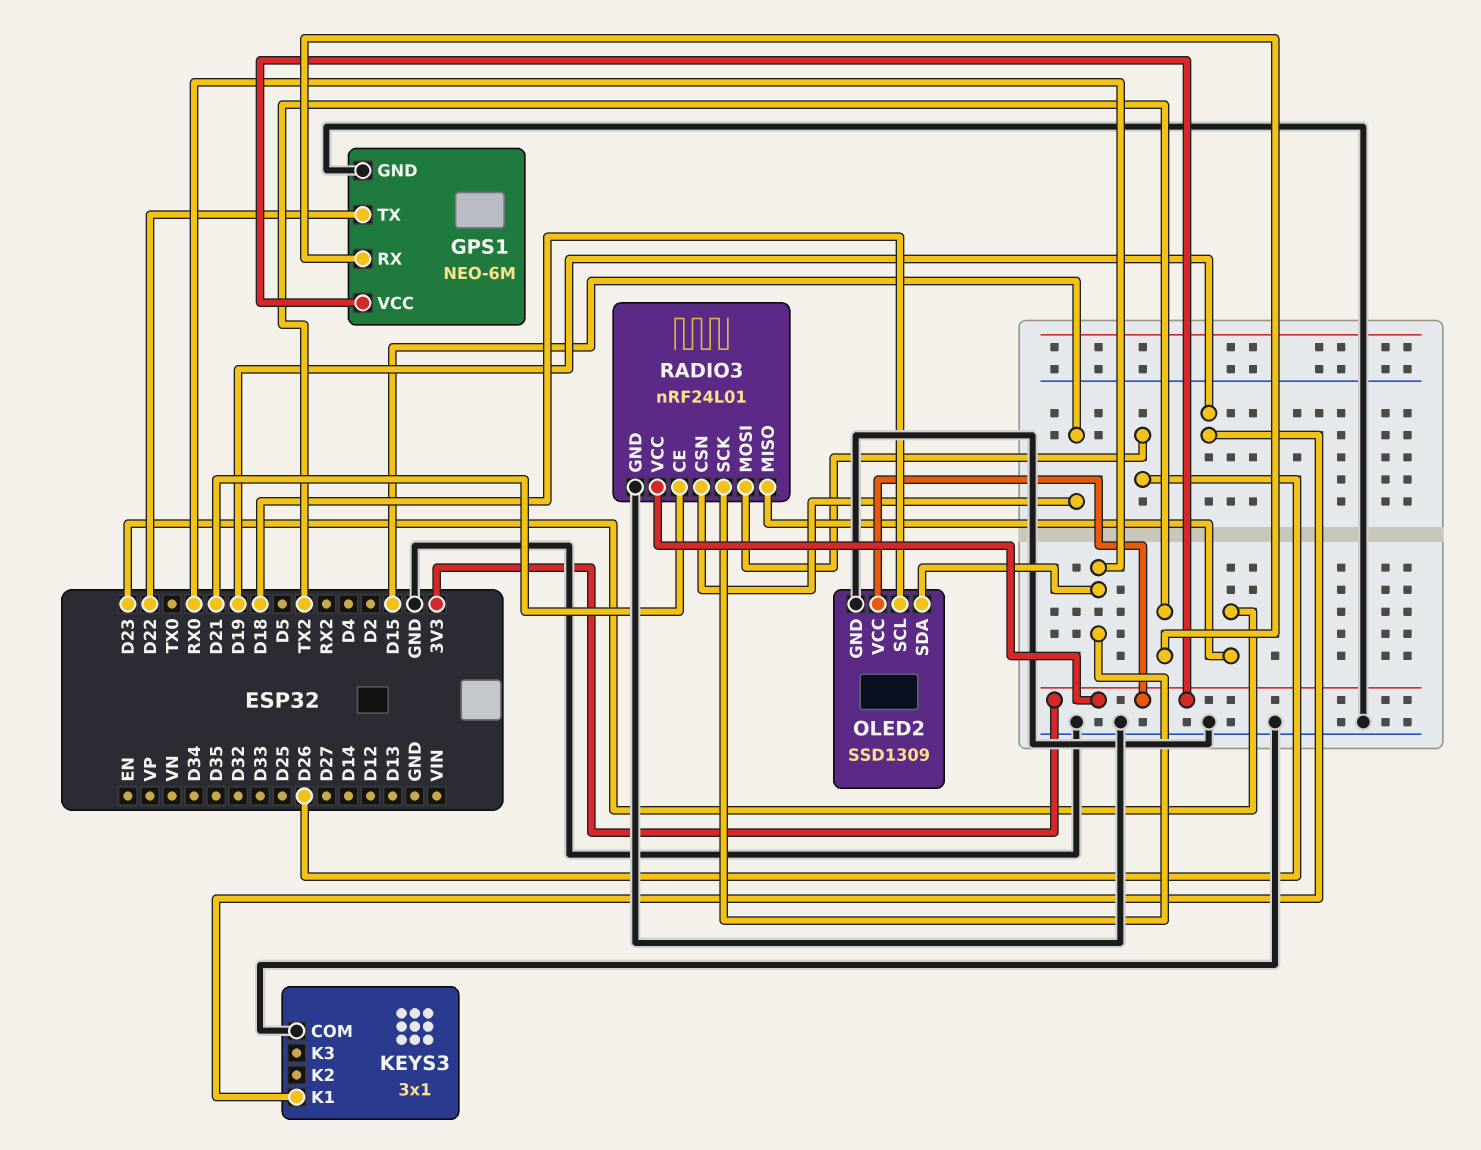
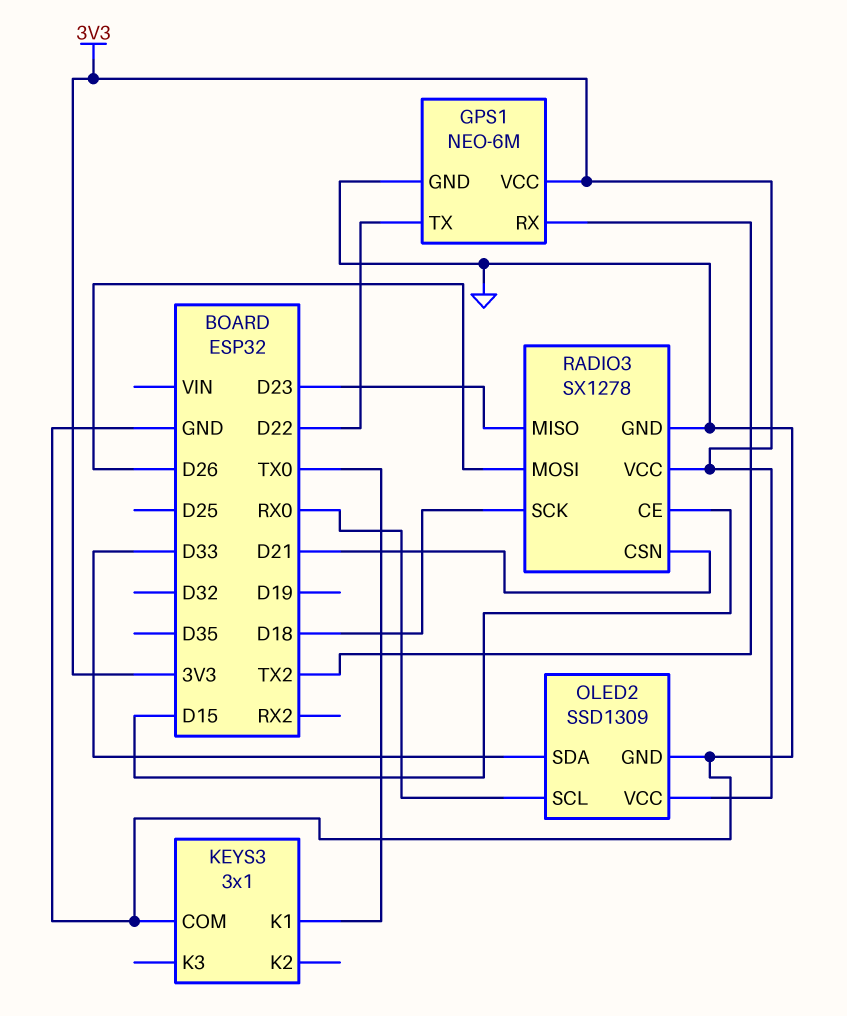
KEYS3 pin K1: D19 -> TX0
OLED2 pin SCL: D18 -> RX0
OLED2 pin SDA: RX0 -> D33
RADIO3: nRF24L01 -> SX1278
RADIO3 pin CE: D21 -> D15
RADIO3 pin CSN: D15 -> D21
RADIO3 pin SCK: RX0 -> D18

